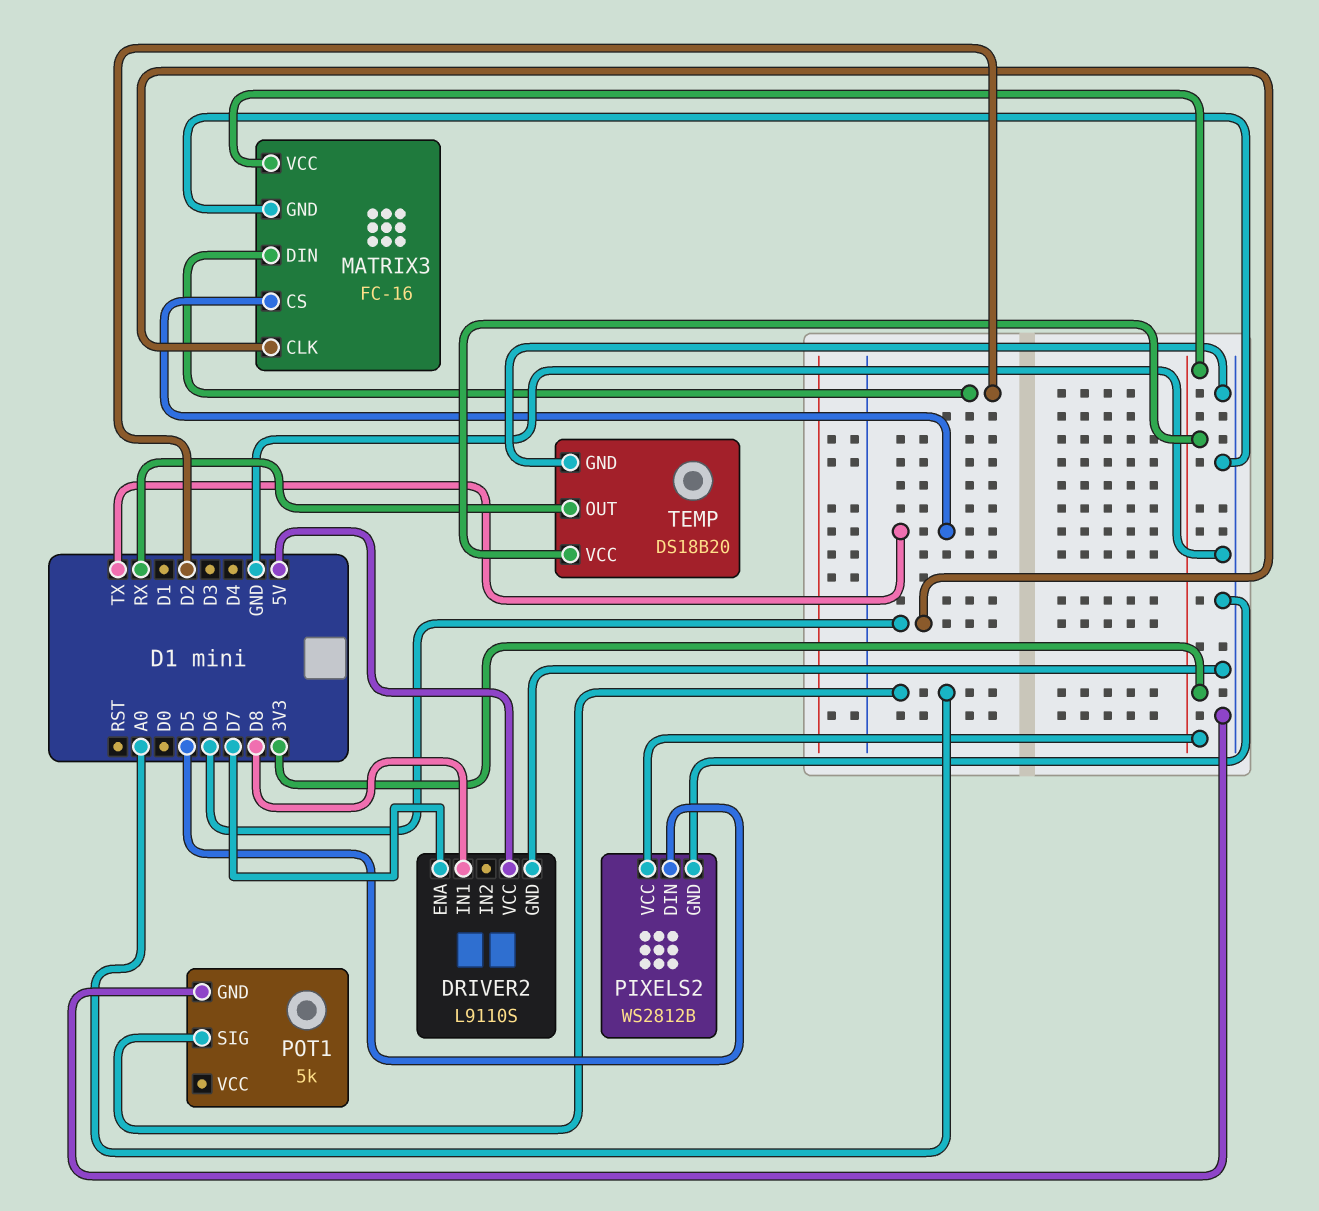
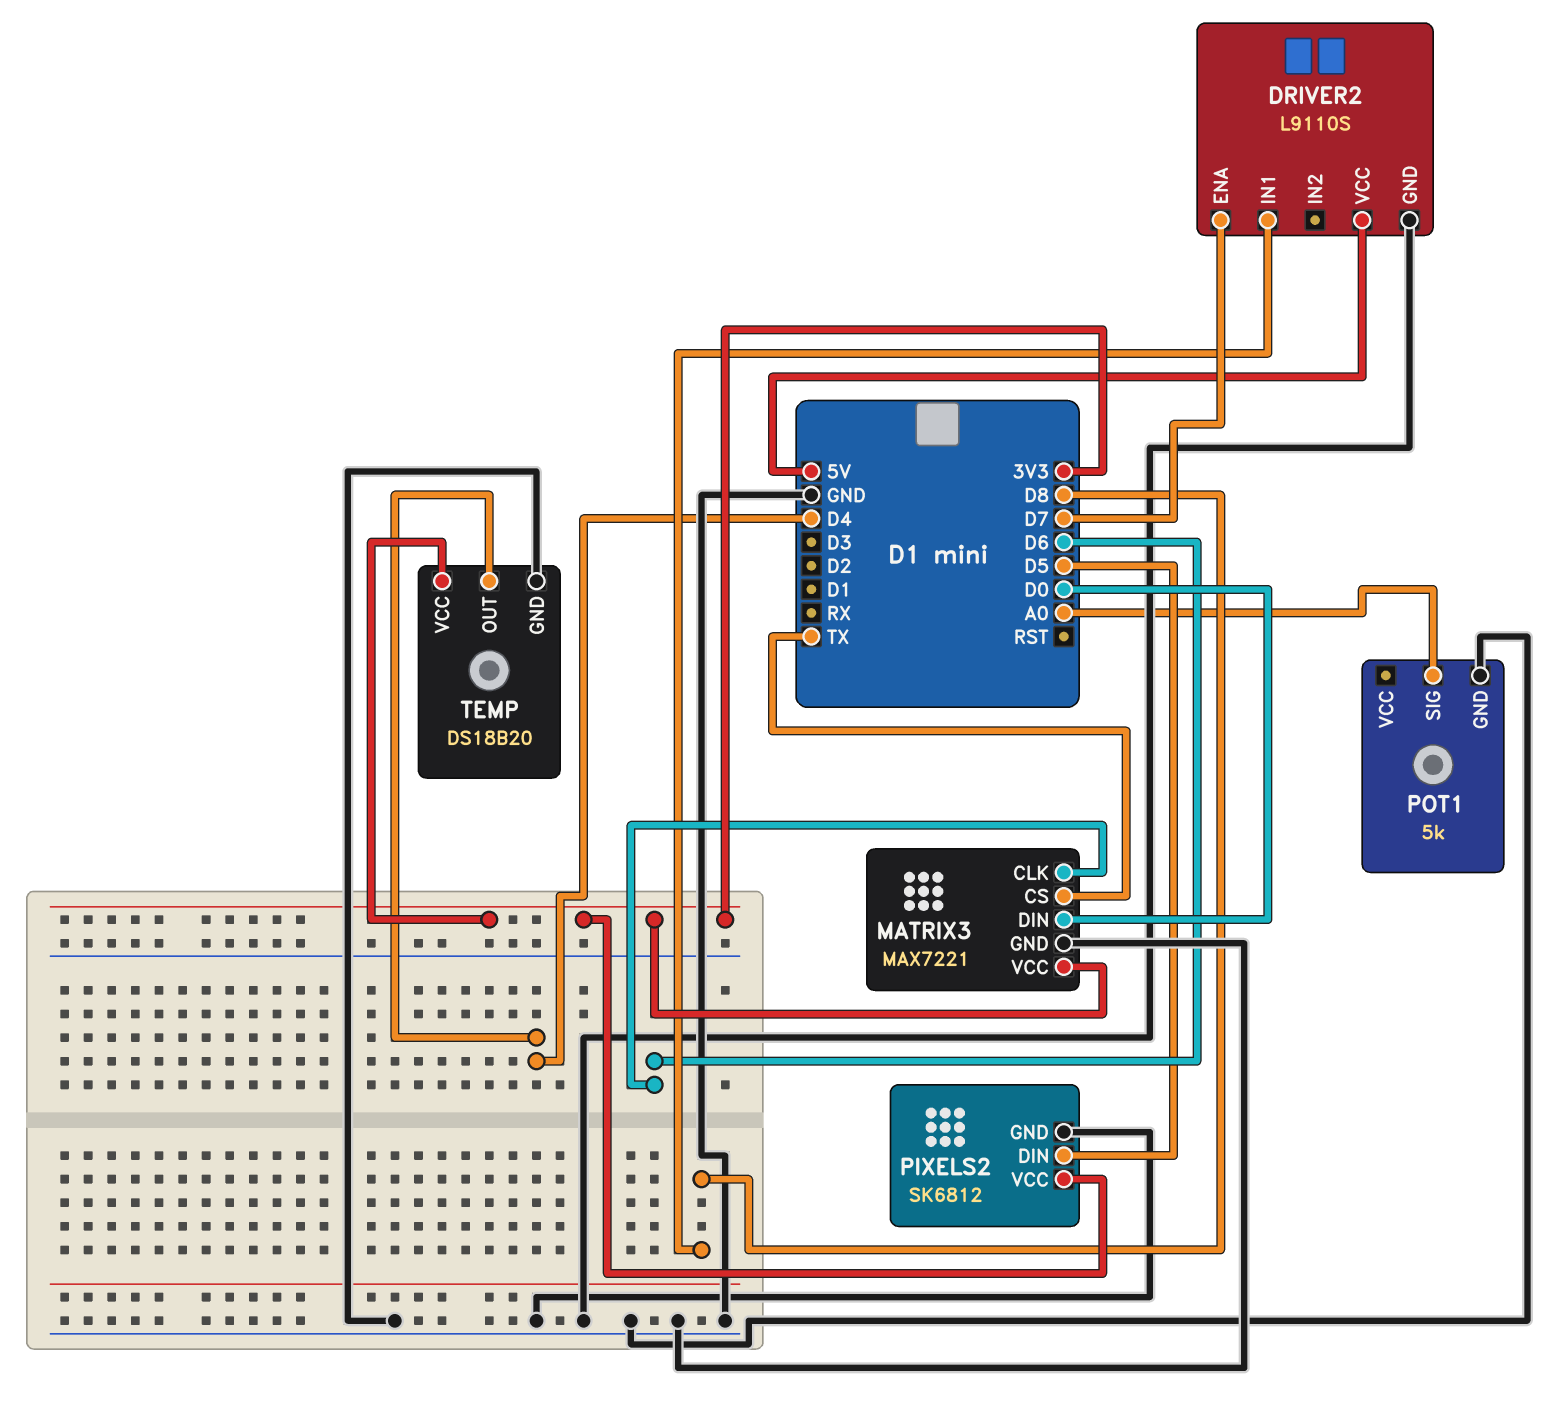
MATRIX3: FC-16 -> MAX7221
MATRIX3 pin DIN: D2 -> D0
PIXELS2: WS2812B -> SK6812
TEMP pin OUT: RX -> D4

